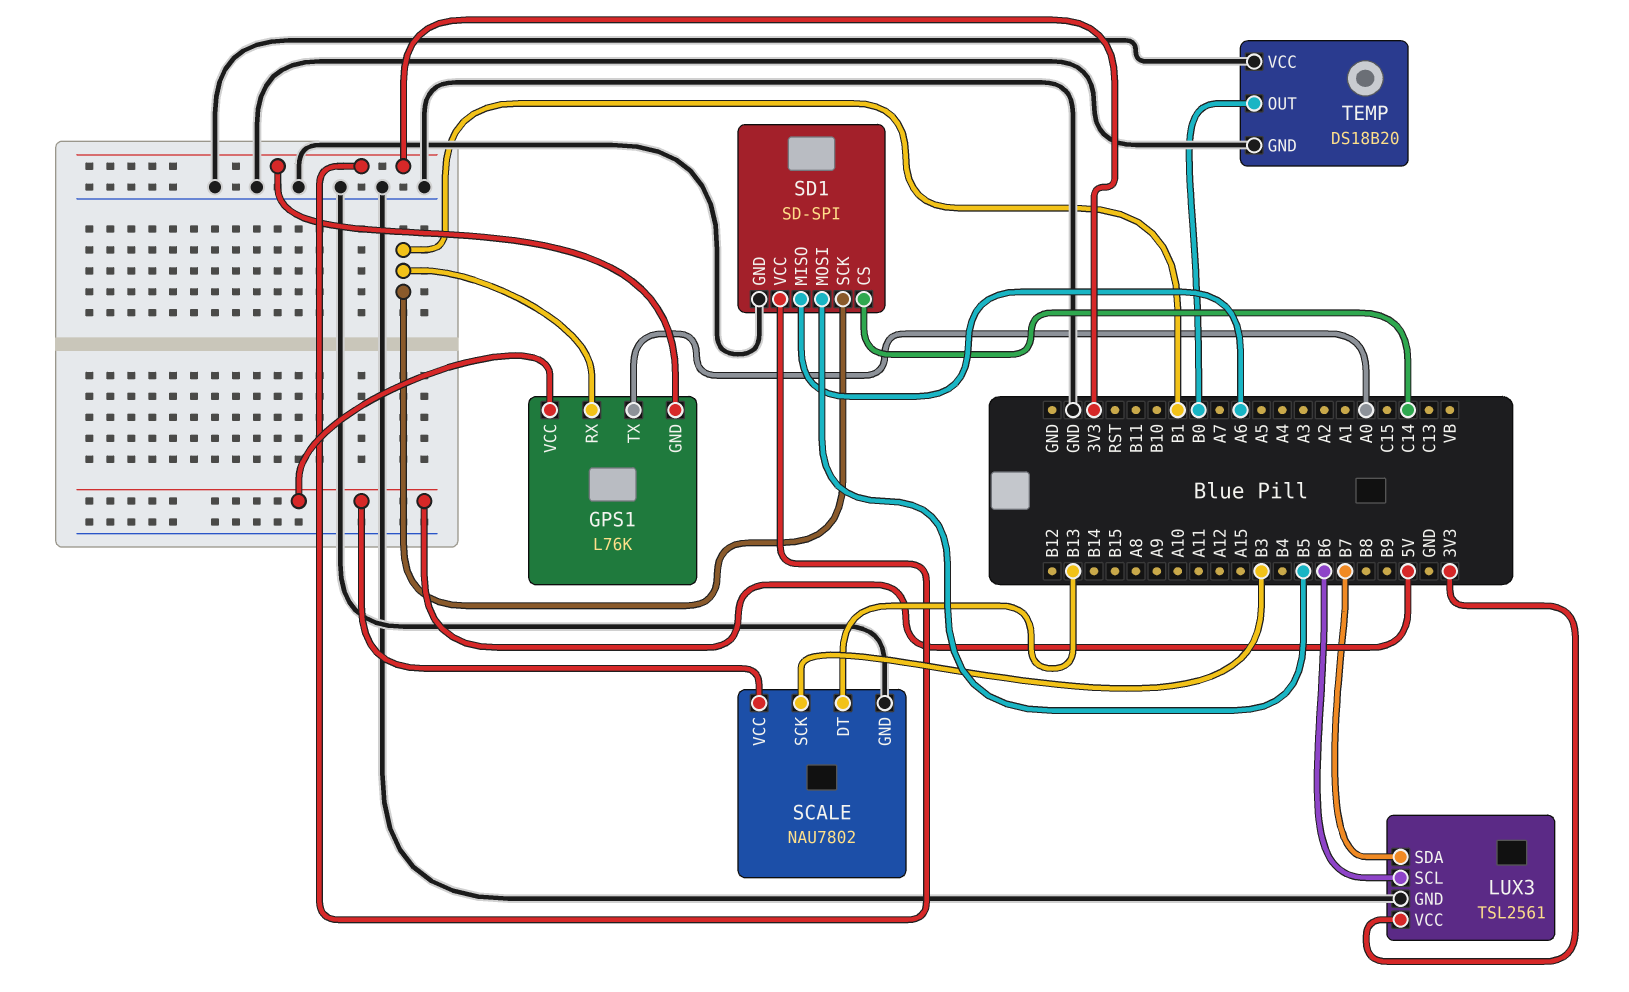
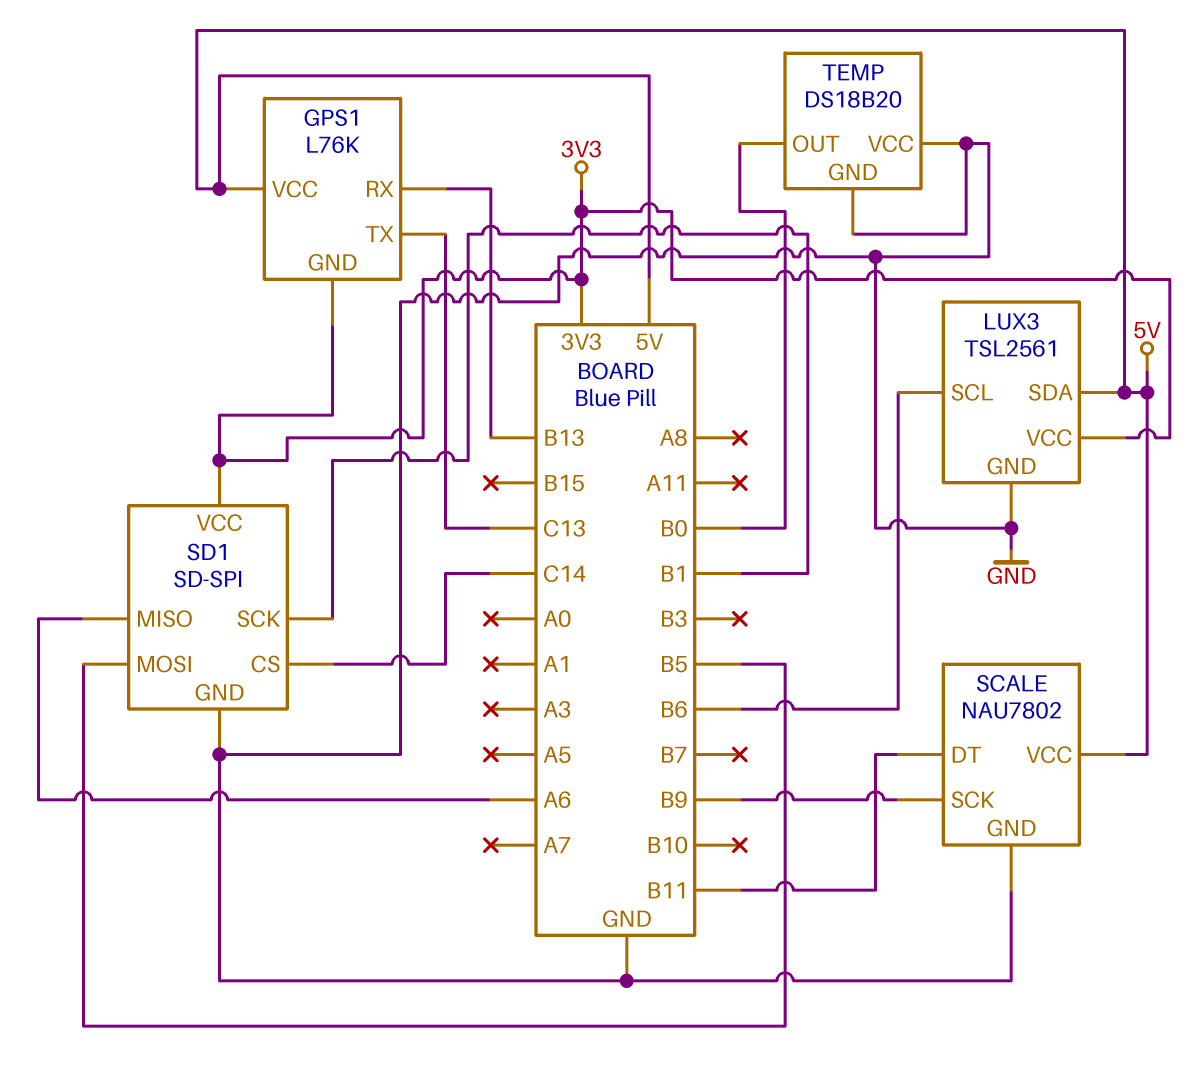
GPS1 pin RX: B1 -> B13
GPS1 pin TX: A0 -> C13
LUX3 pin SDA: B7 -> 5V
SCALE pin DT: B13 -> B11
SCALE pin SCK: B3 -> B9

